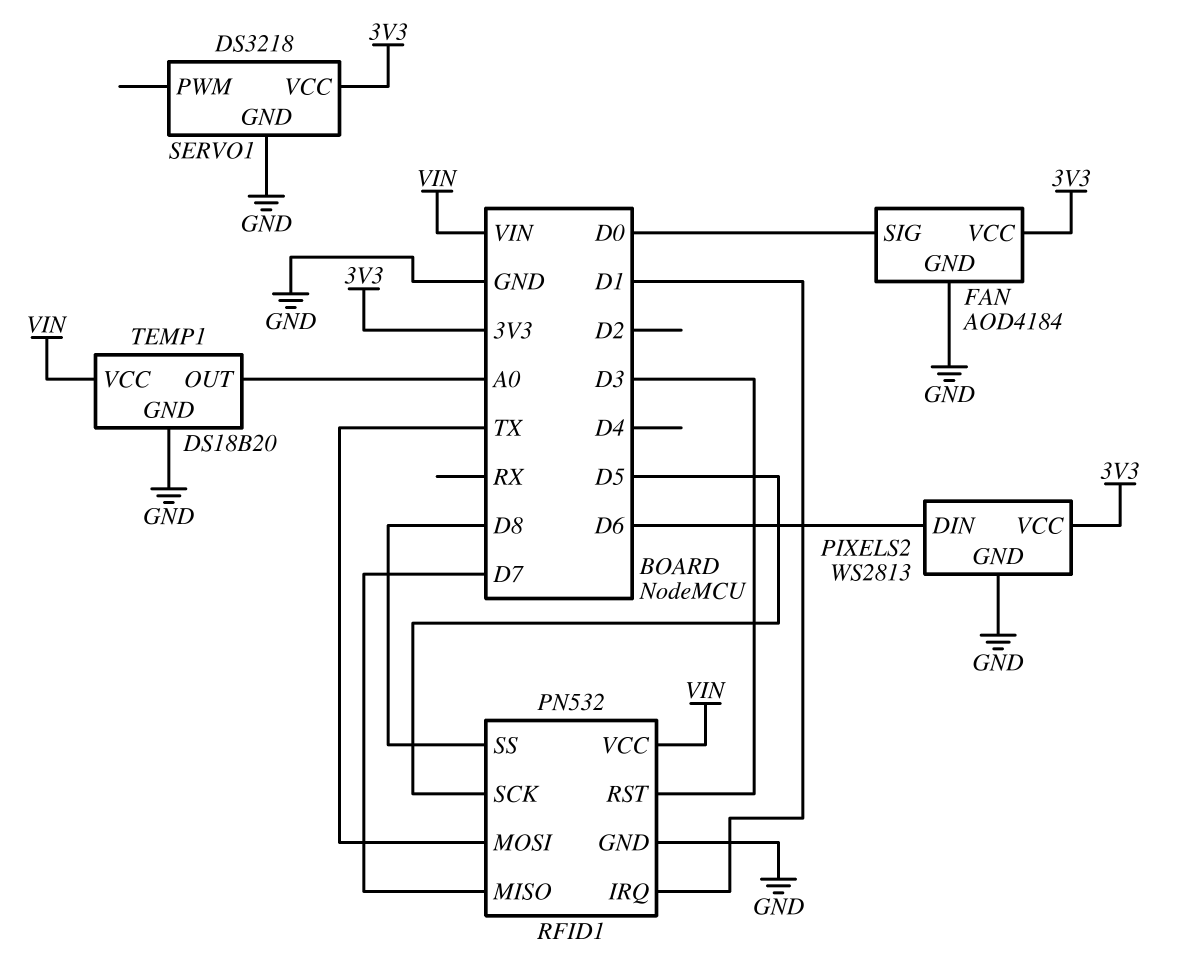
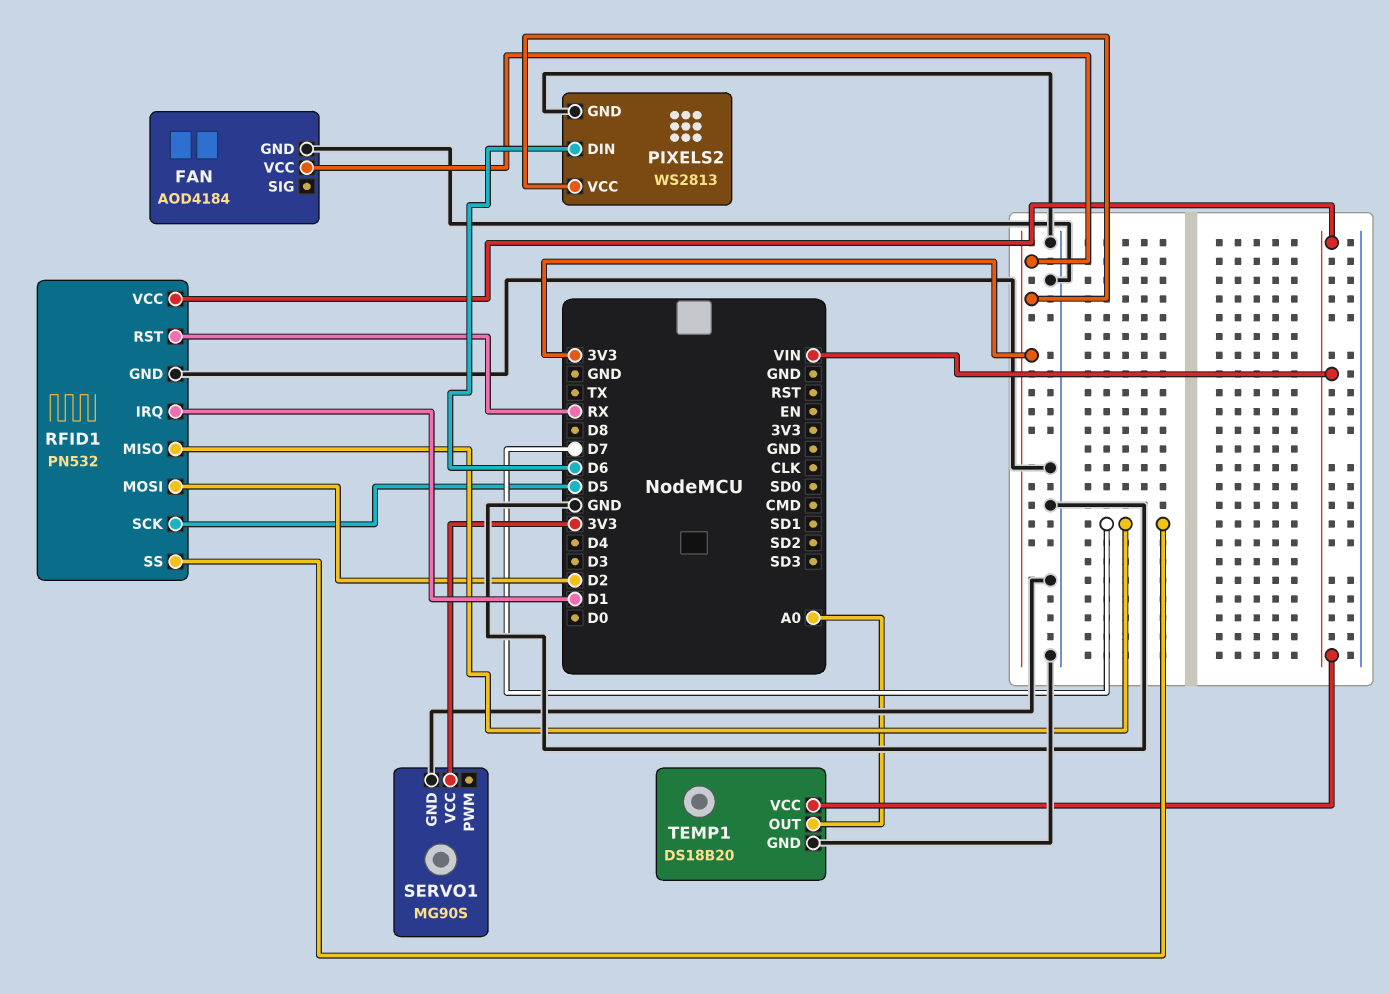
FAN pin SIG: D0 -> none
RFID1 pin MOSI: TX -> D2
RFID1 pin RST: D3 -> RX
RFID1 pin SS: D8 -> D7
SERVO1: DS3218 -> MG90S

